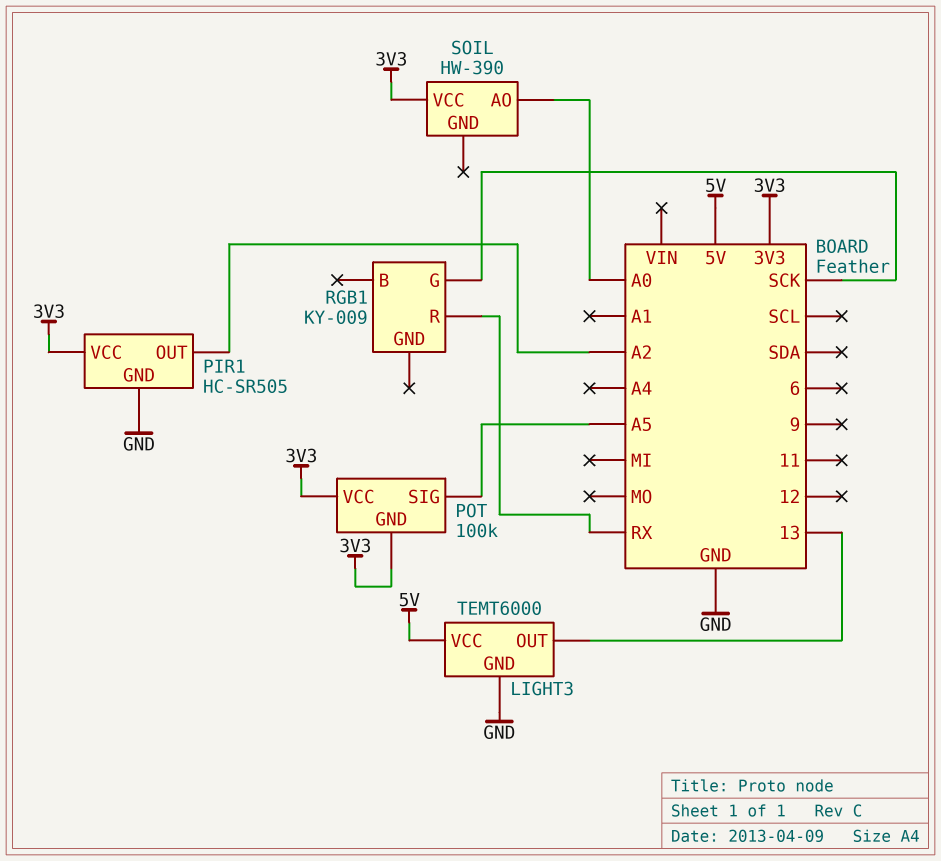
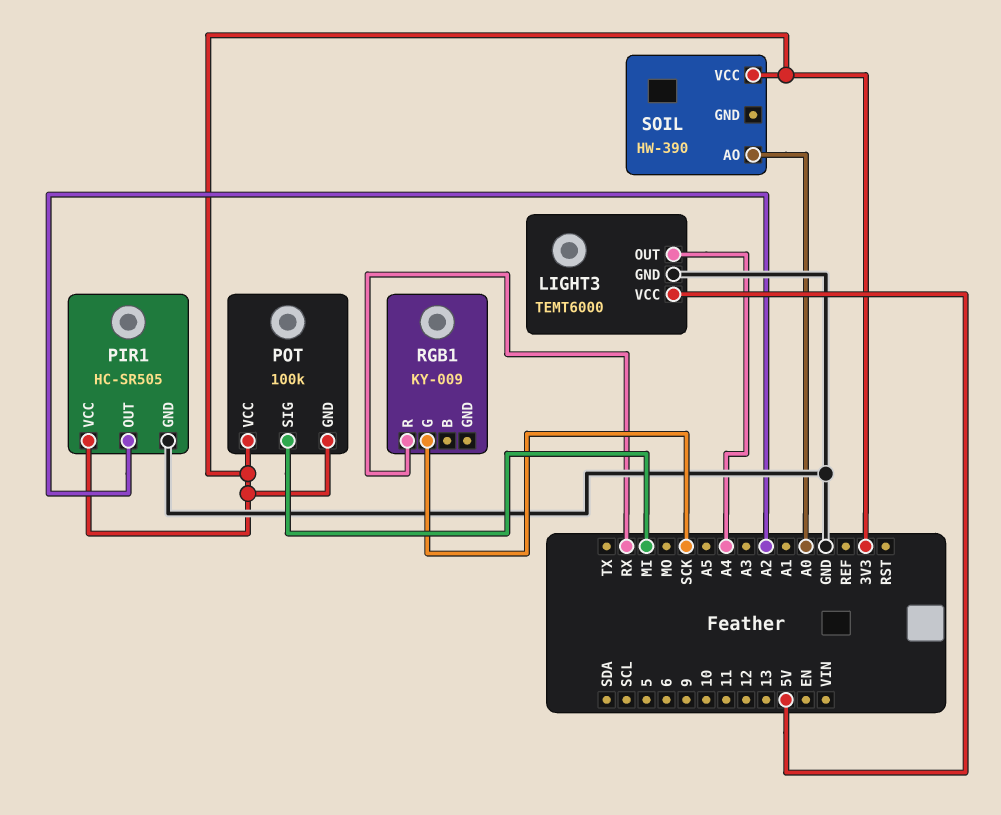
LIGHT3 pin OUT: 13 -> A4
POT pin SIG: A5 -> MI

